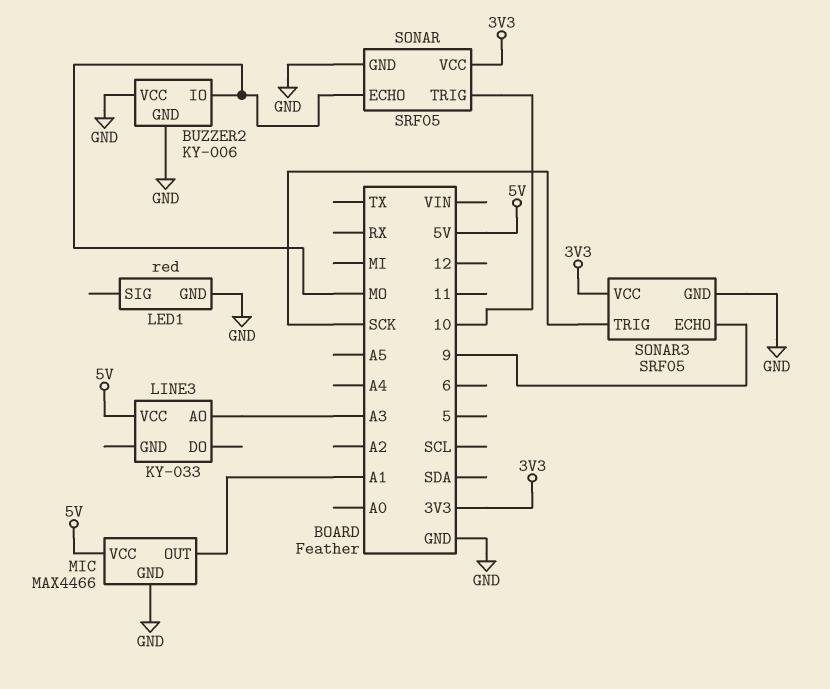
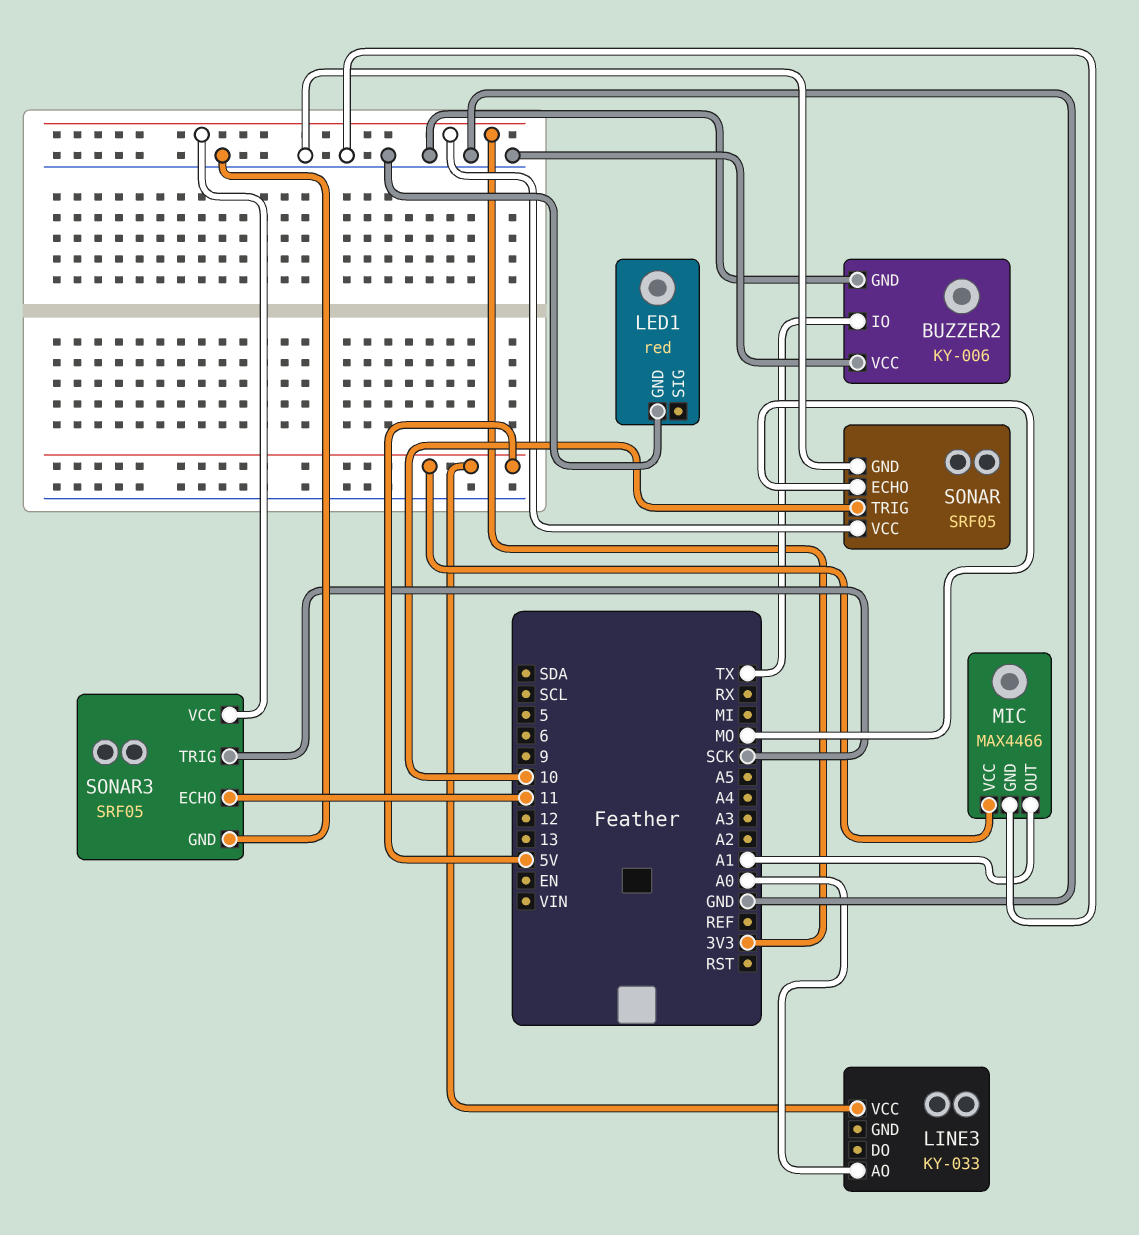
BUZZER2 pin IO: MO -> TX
LINE3 pin AO: A3 -> A0
SONAR3 pin ECHO: 9 -> 11

